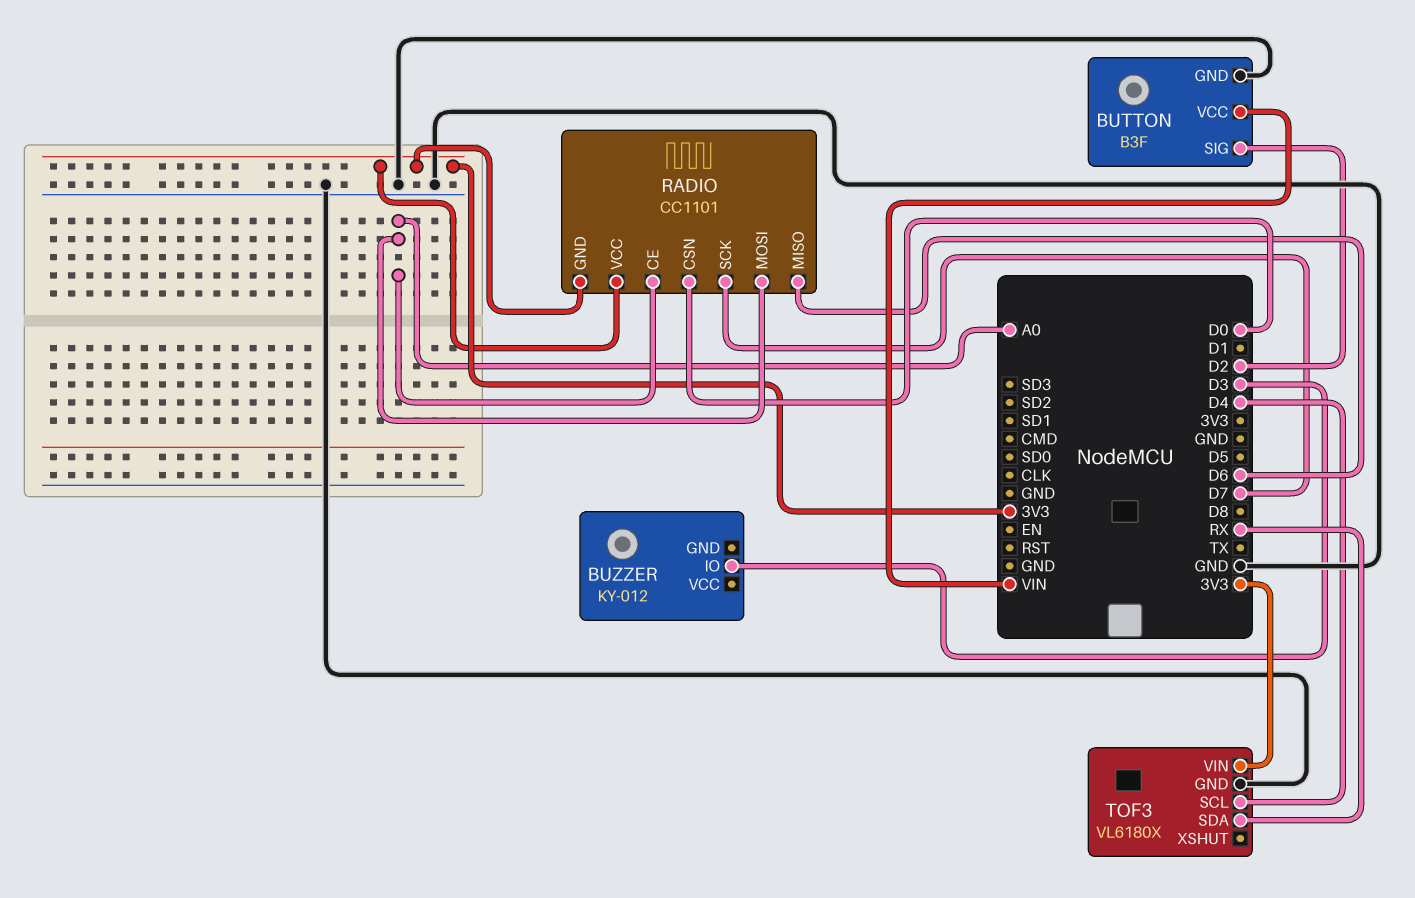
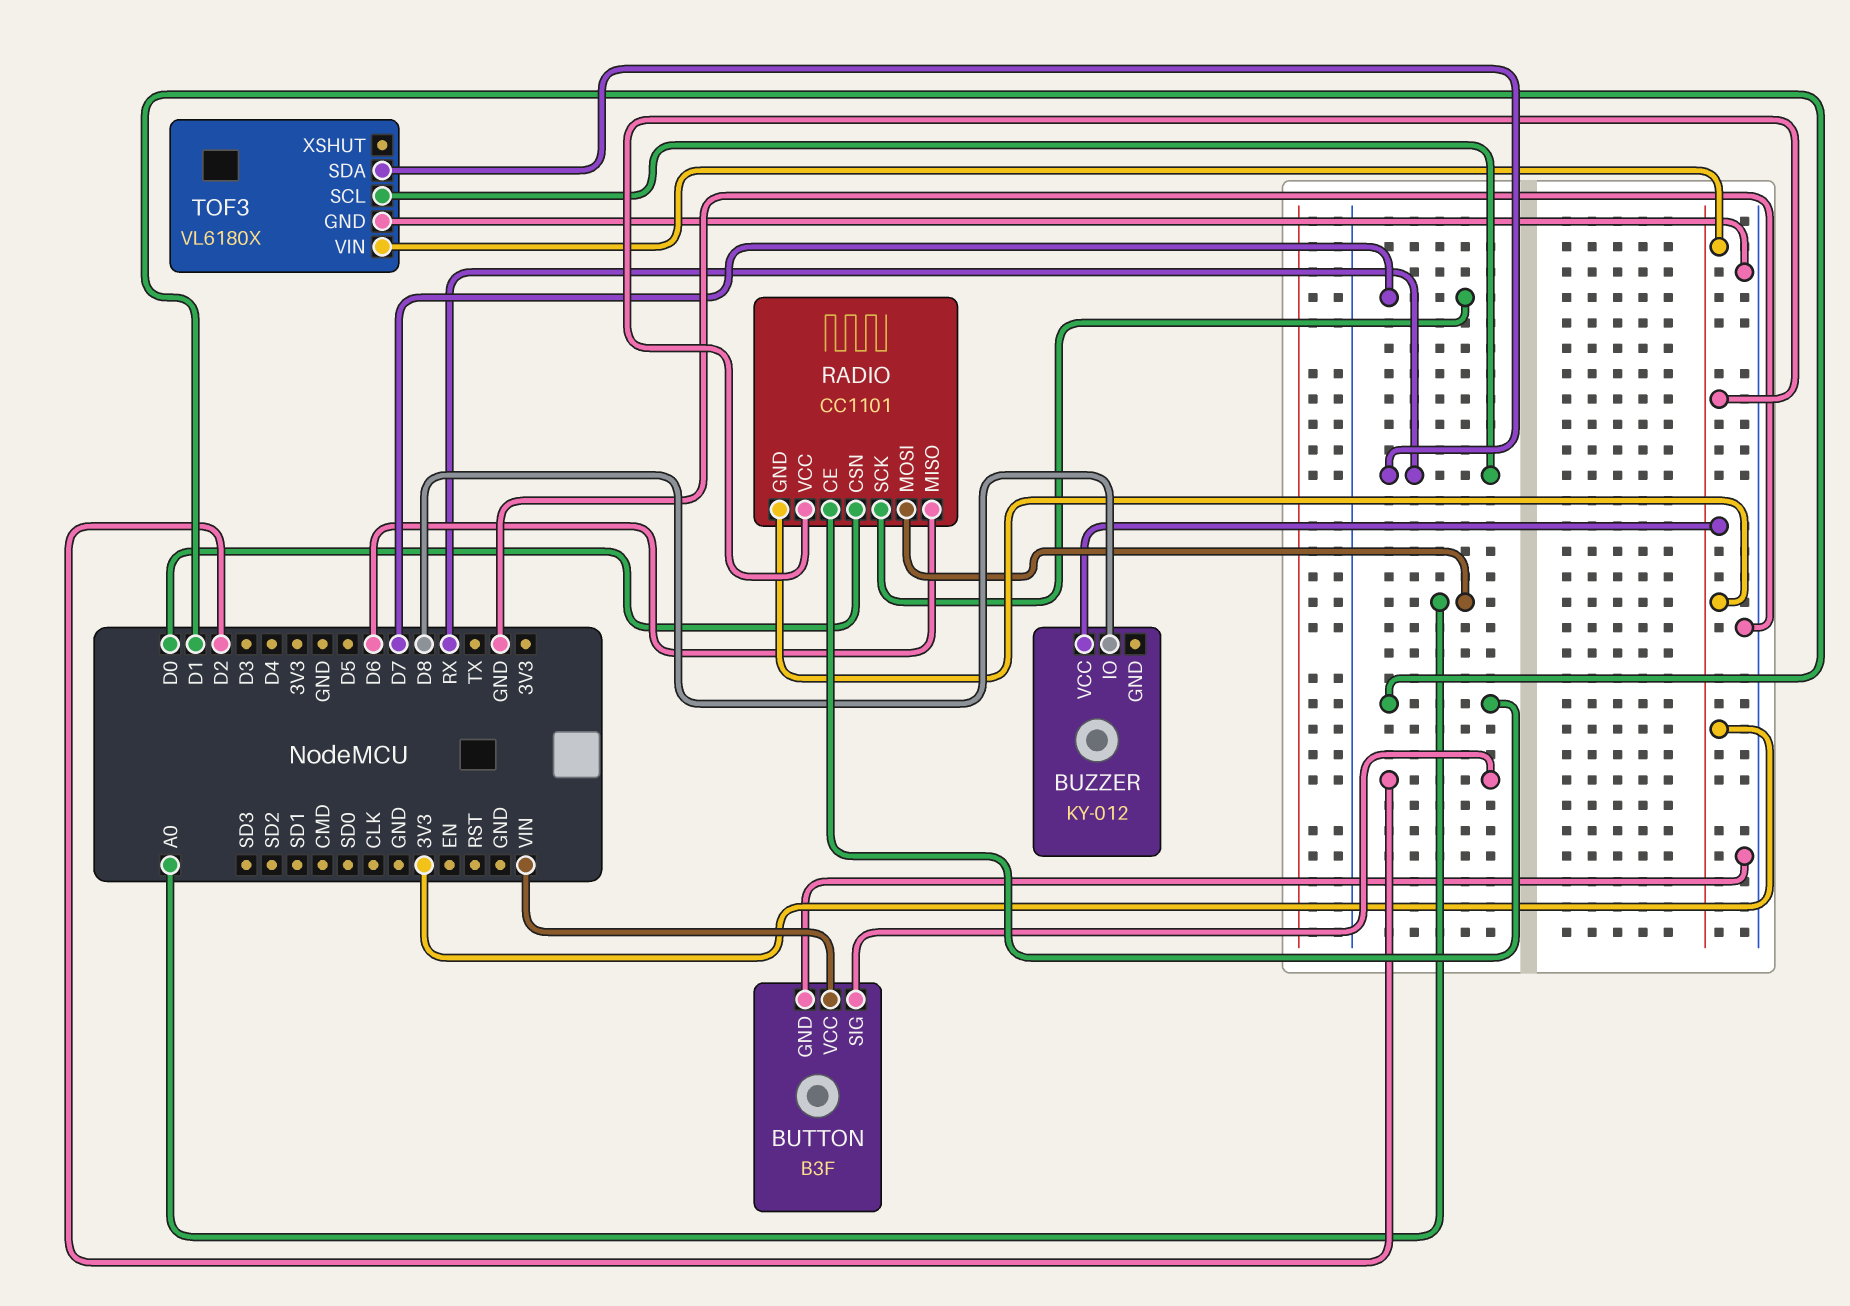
BUZZER pin IO: D3 -> D8
BUZZER pin VCC: none -> 3V3
RADIO pin CE: A0 -> D1
TOF3 pin SCL: D4 -> RX

